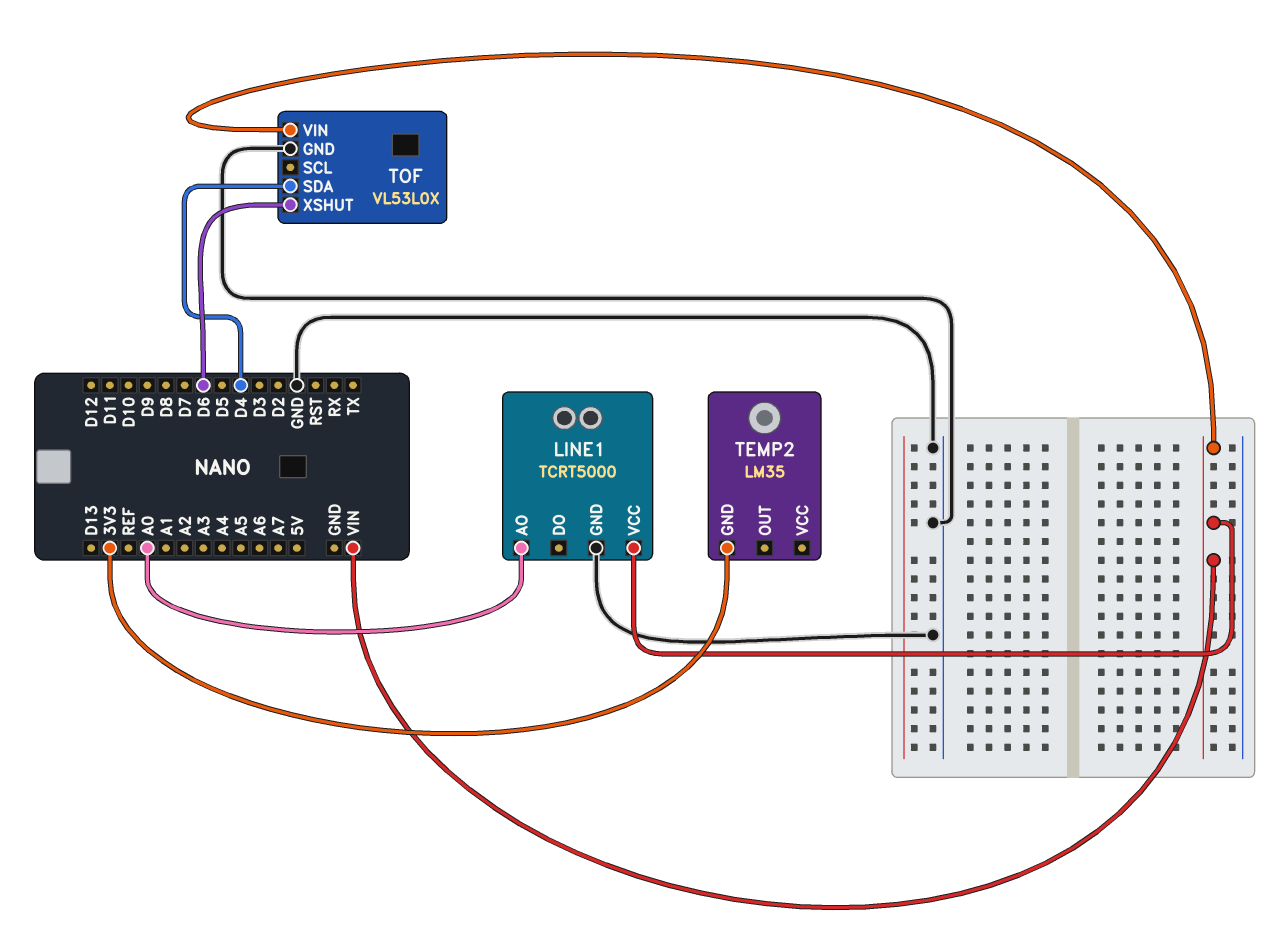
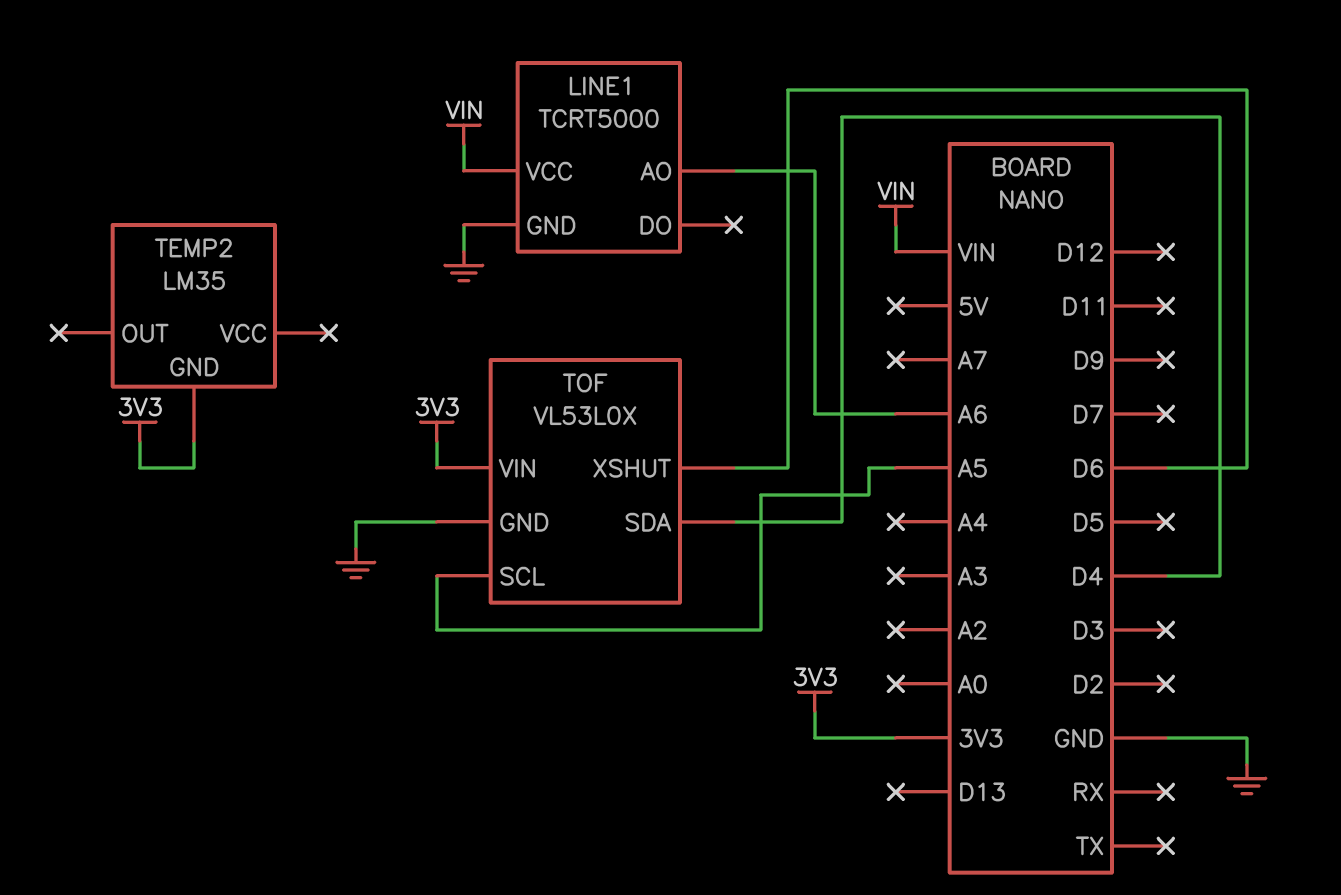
LINE1 pin AO: A0 -> A6
TOF pin SCL: none -> A5
TOF pin VIN: VIN -> 3V3

